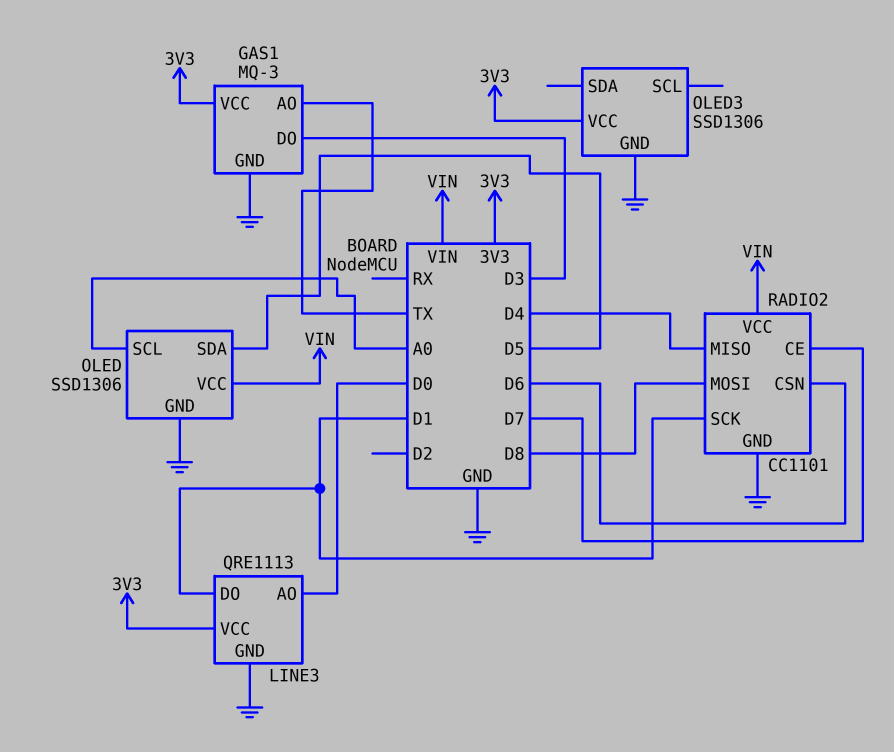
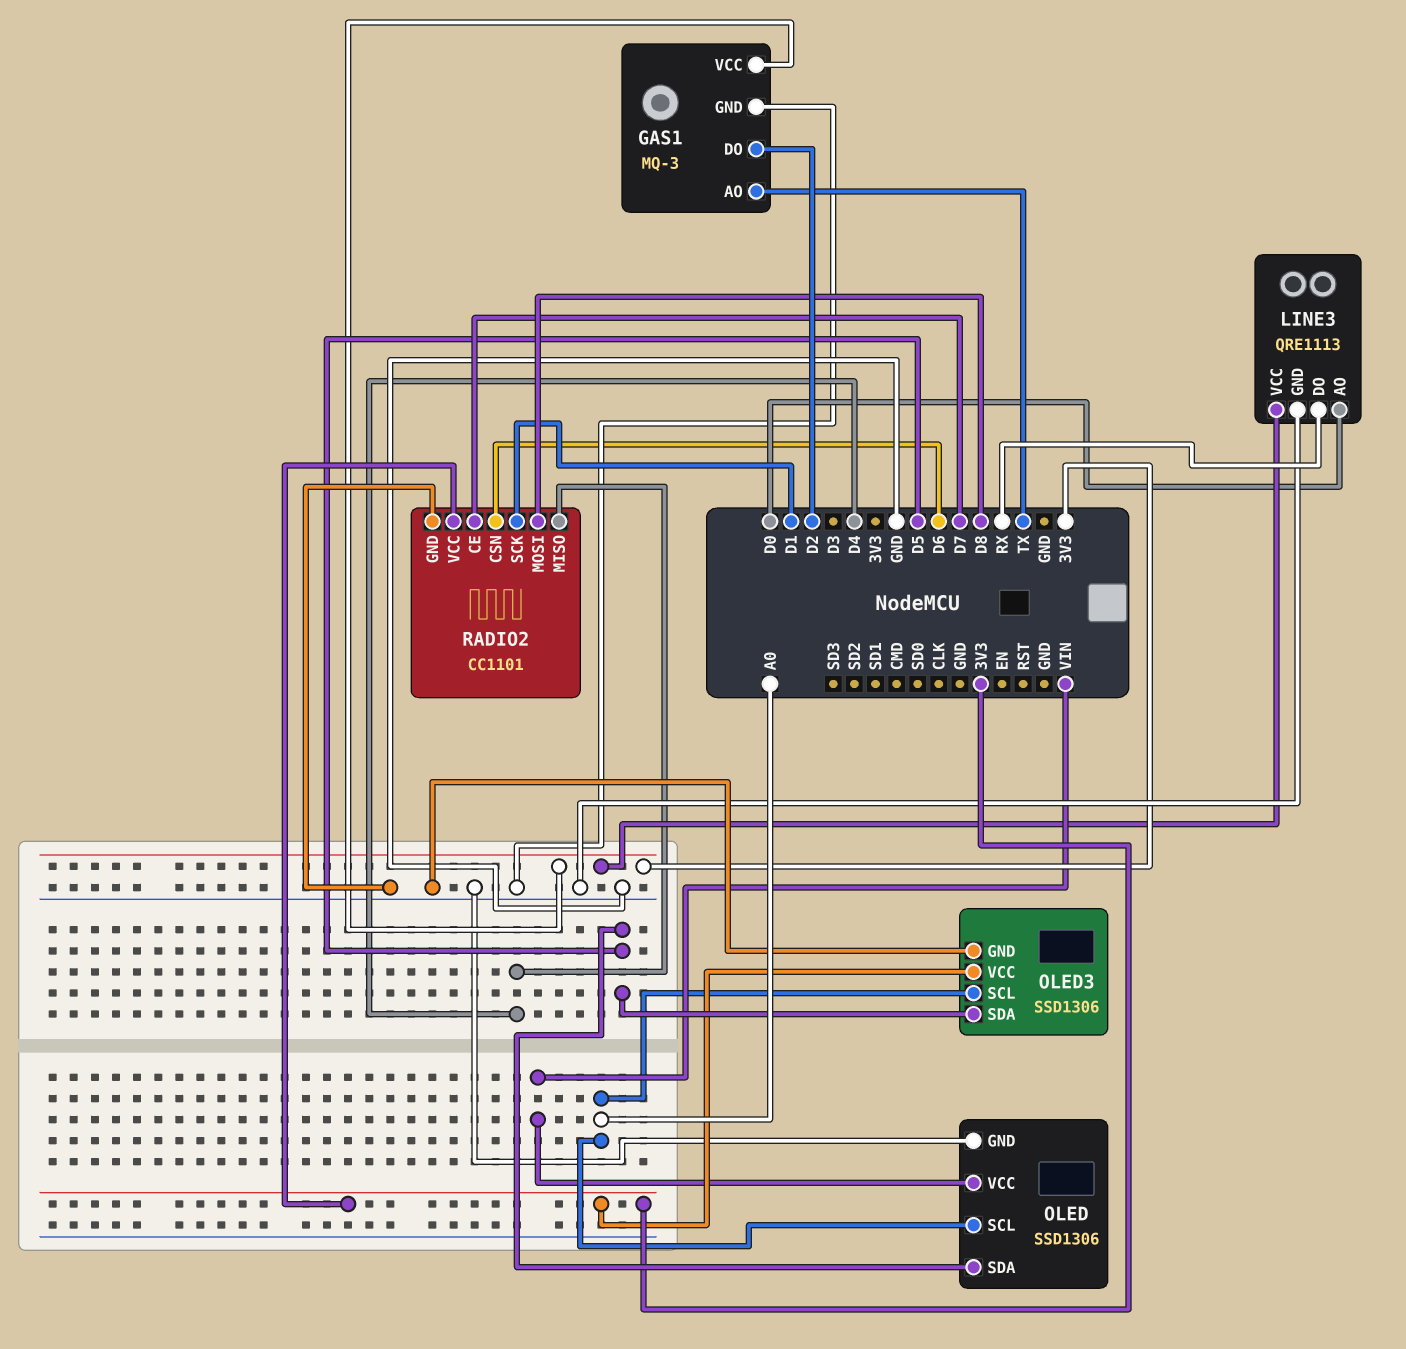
GAS1 pin DO: D3 -> D2
LINE3 pin DO: D1 -> RX
OLED3 pin SCL: none -> A0
OLED3 pin SDA: none -> D5
RADIO2 pin VCC: VIN -> 3V3

